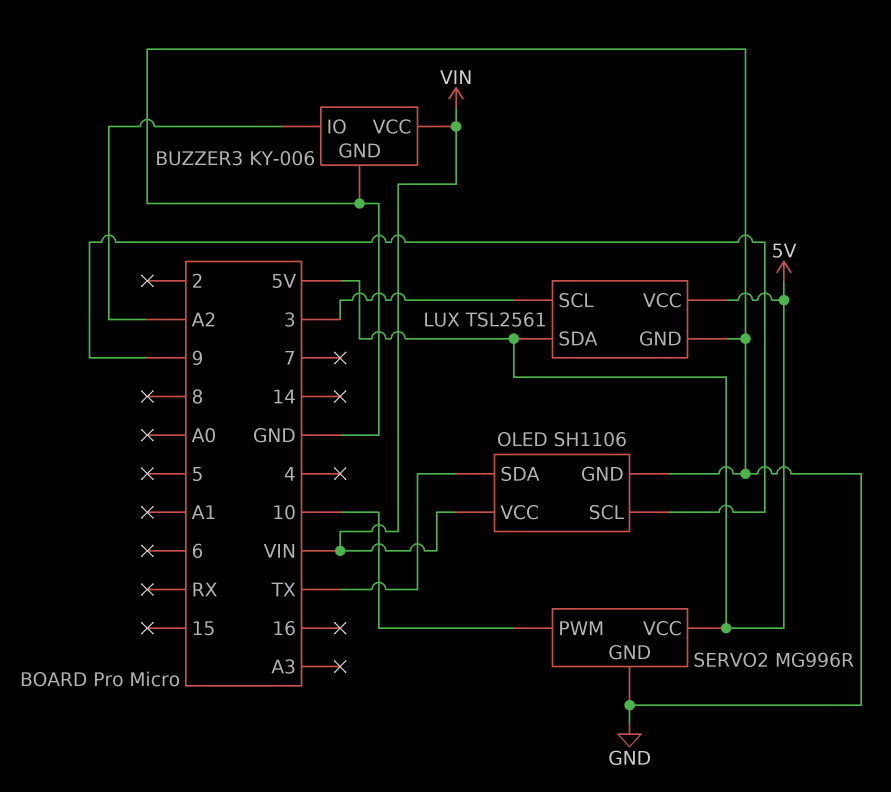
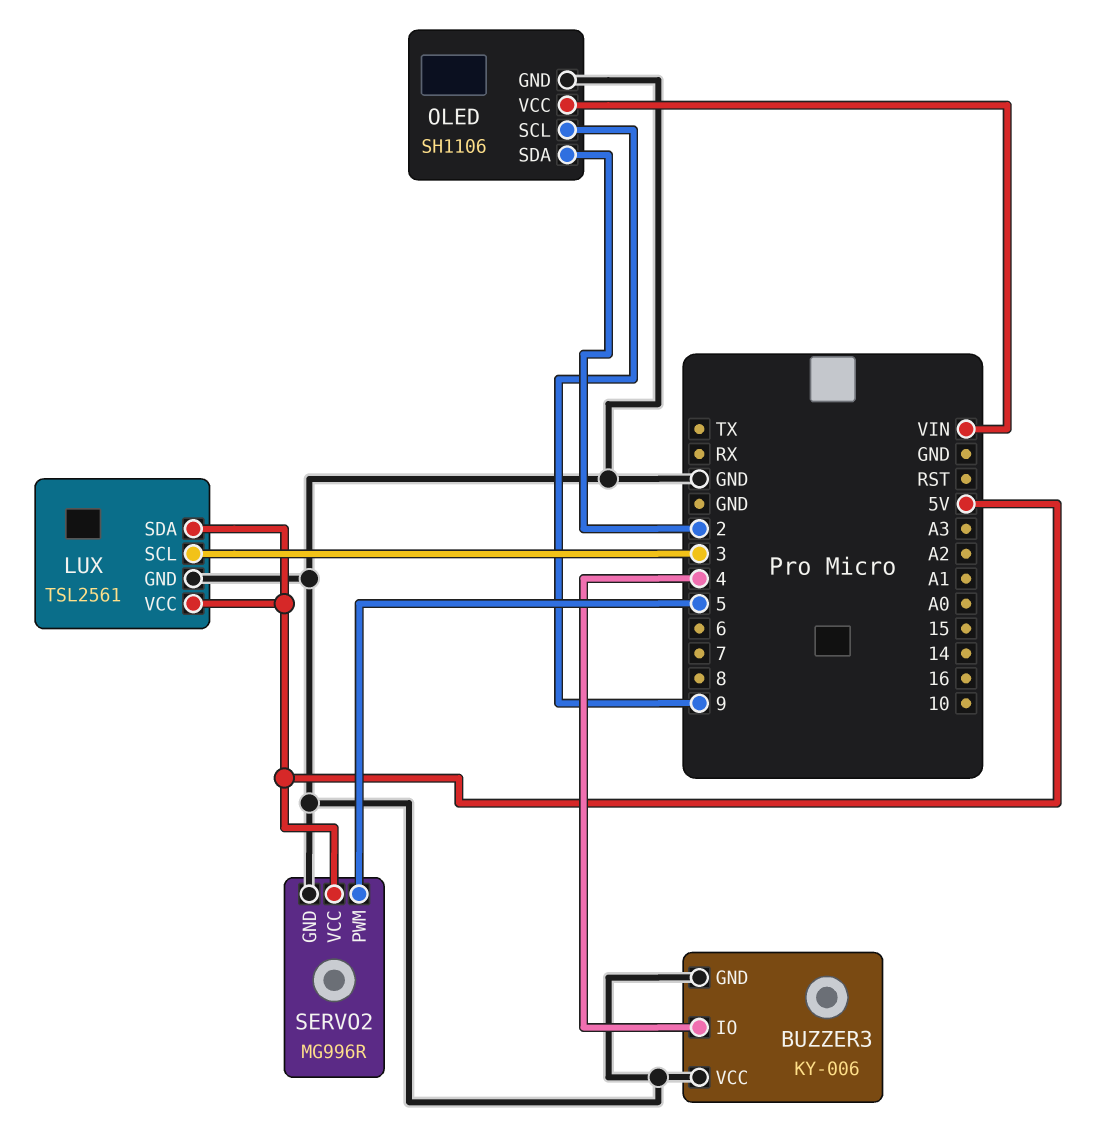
BUZZER3 pin IO: A2 -> 4
BUZZER3 pin VCC: VIN -> GND
OLED pin SDA: TX -> 2
SERVO2 pin PWM: 10 -> 5

